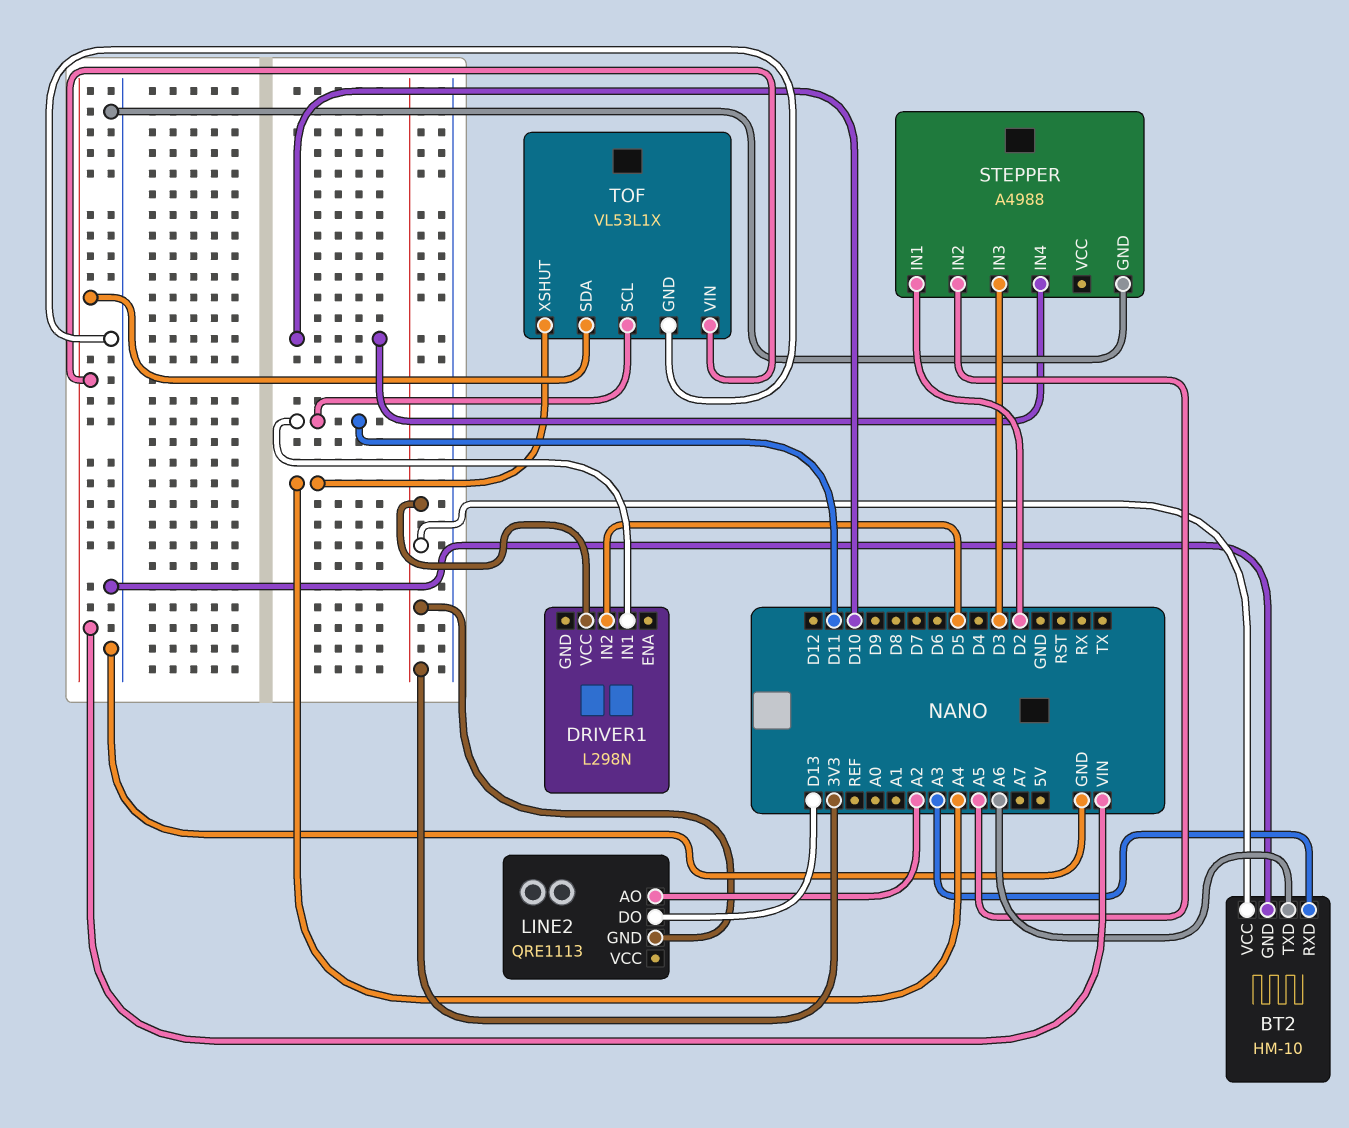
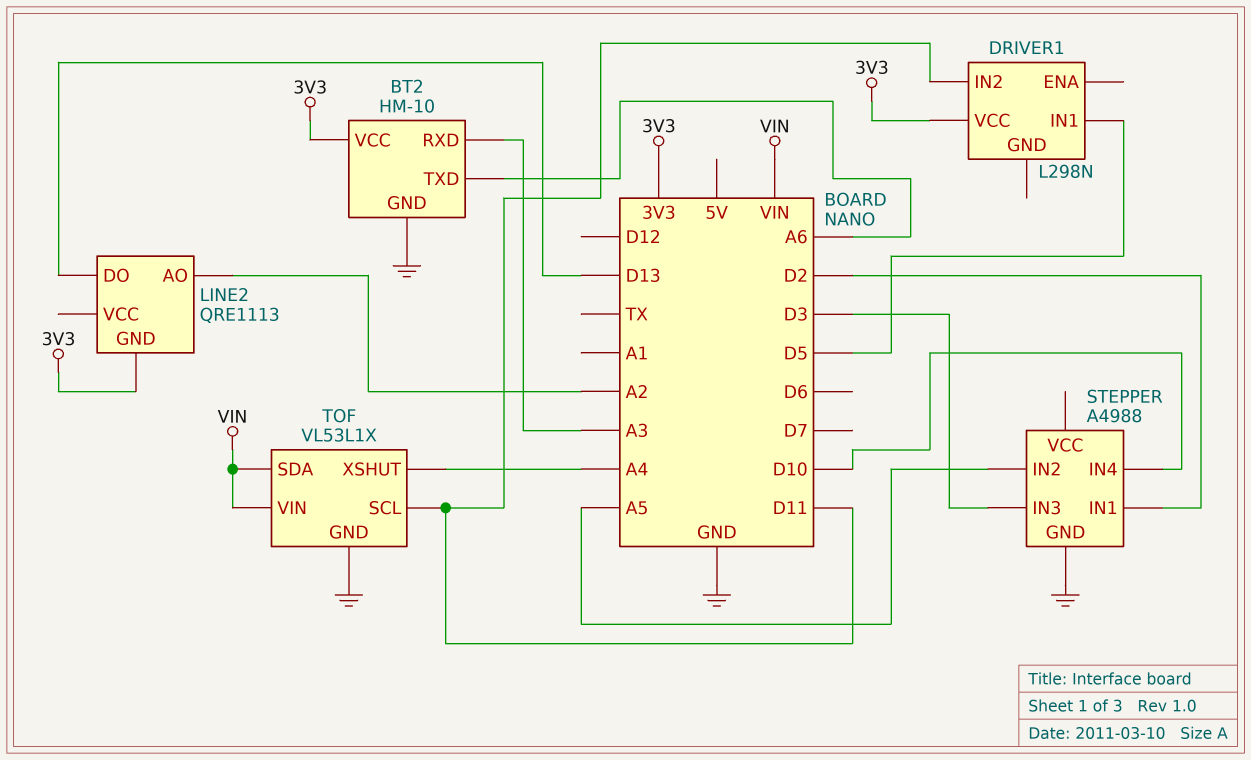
DRIVER1 pin IN1: D11 -> D5
DRIVER1 pin IN2: D5 -> D11

